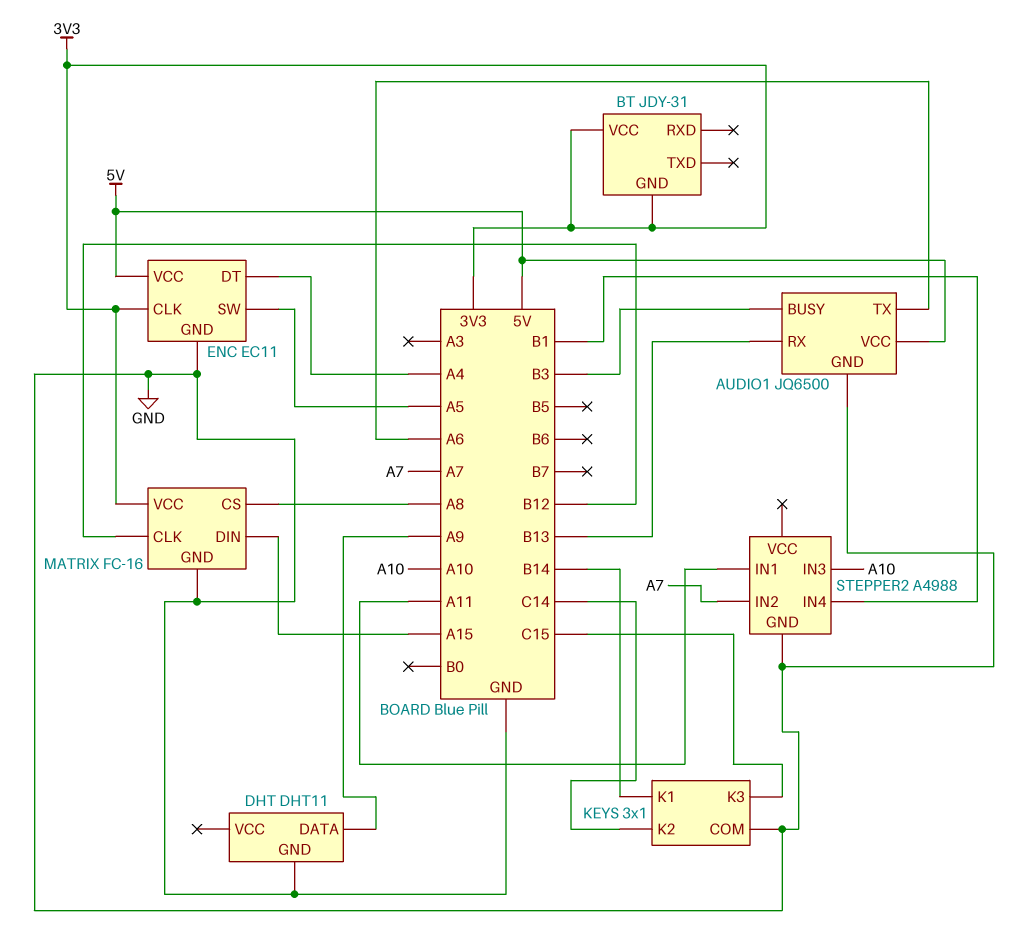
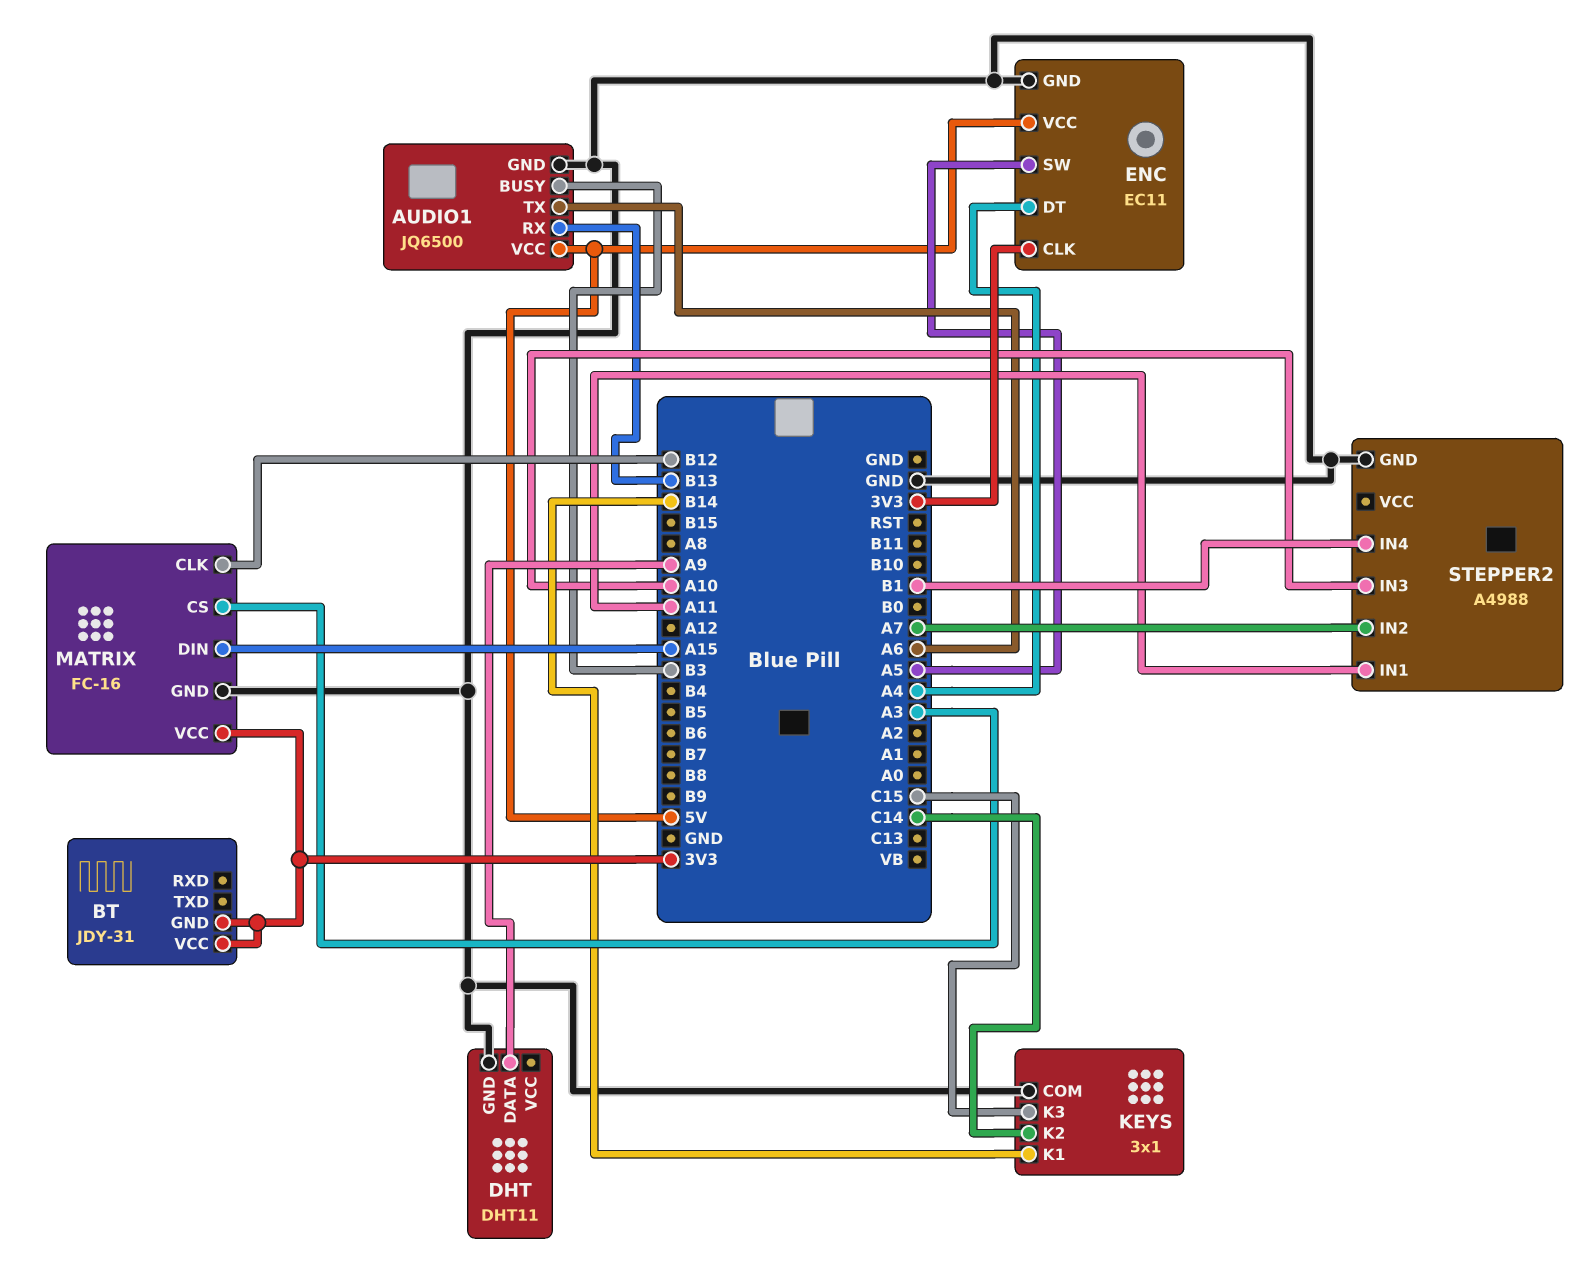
MATRIX pin CS: A8 -> A3

